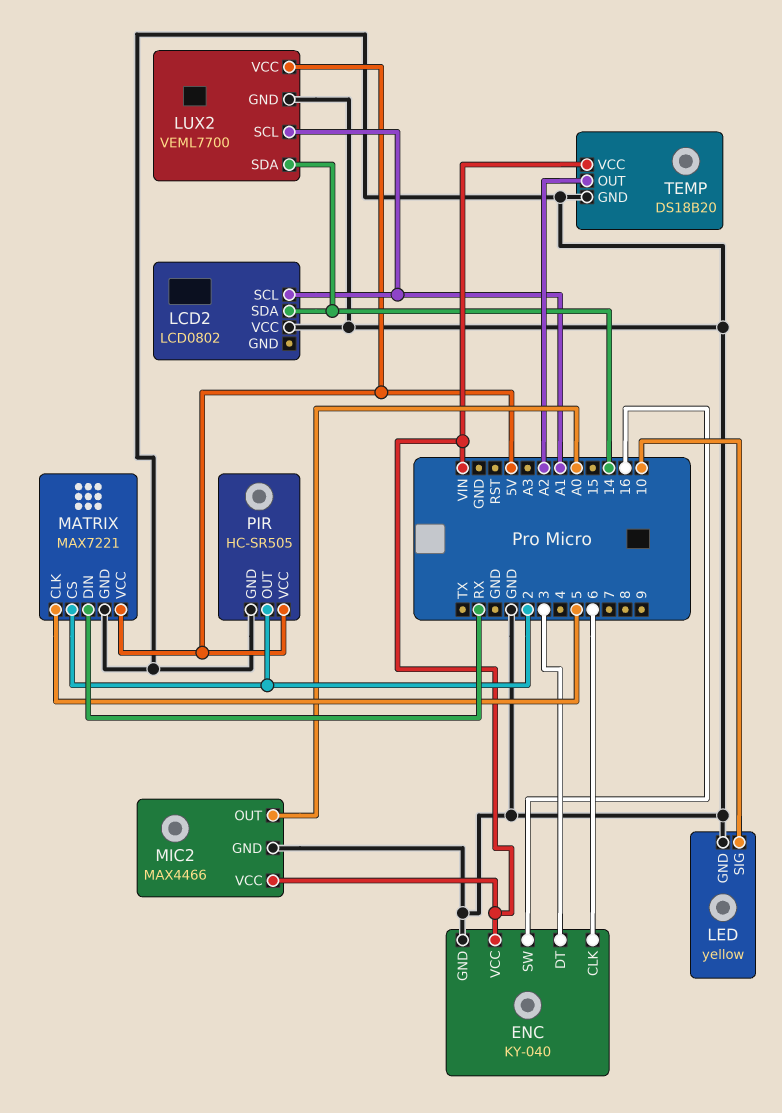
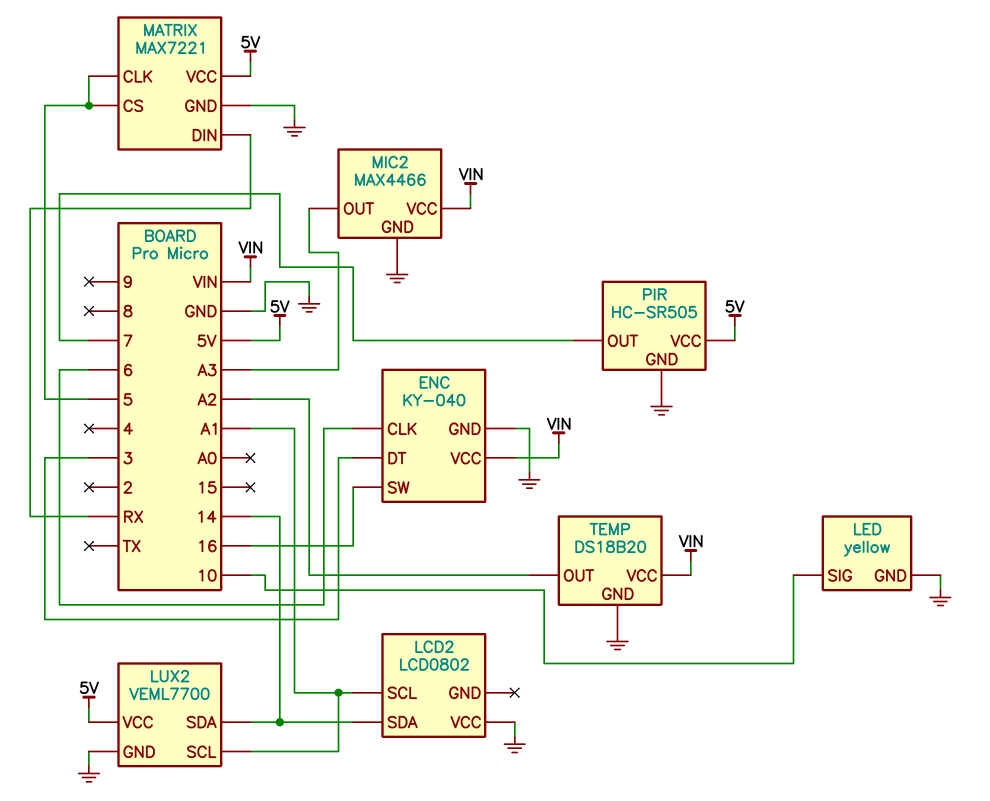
MATRIX pin CS: 2 -> 5
MIC2 pin OUT: A0 -> A3
PIR pin OUT: 2 -> 7

